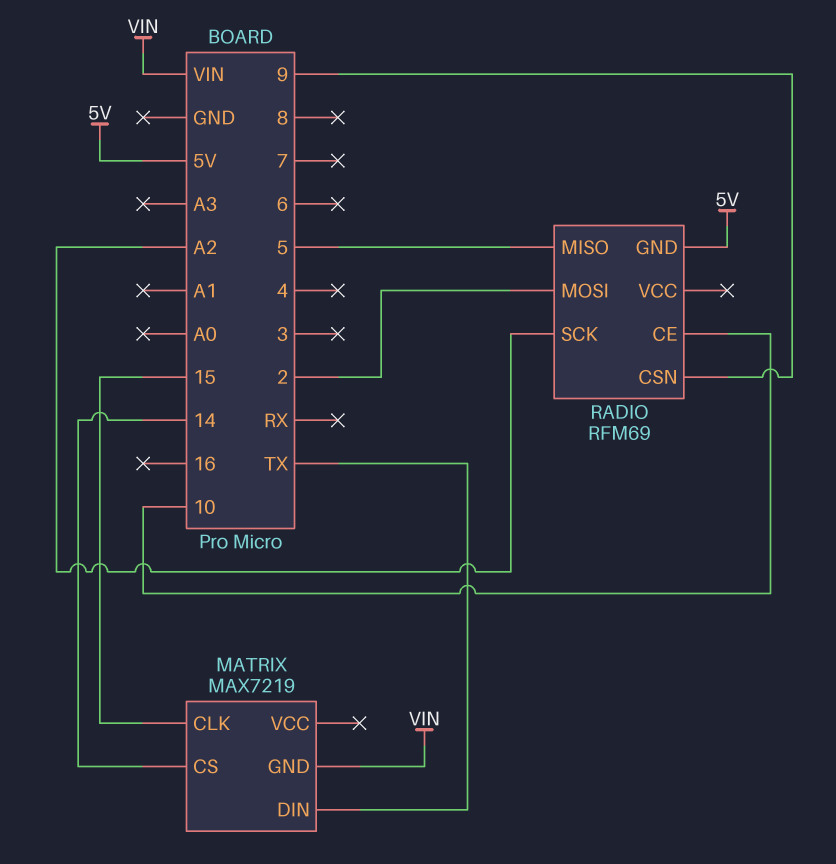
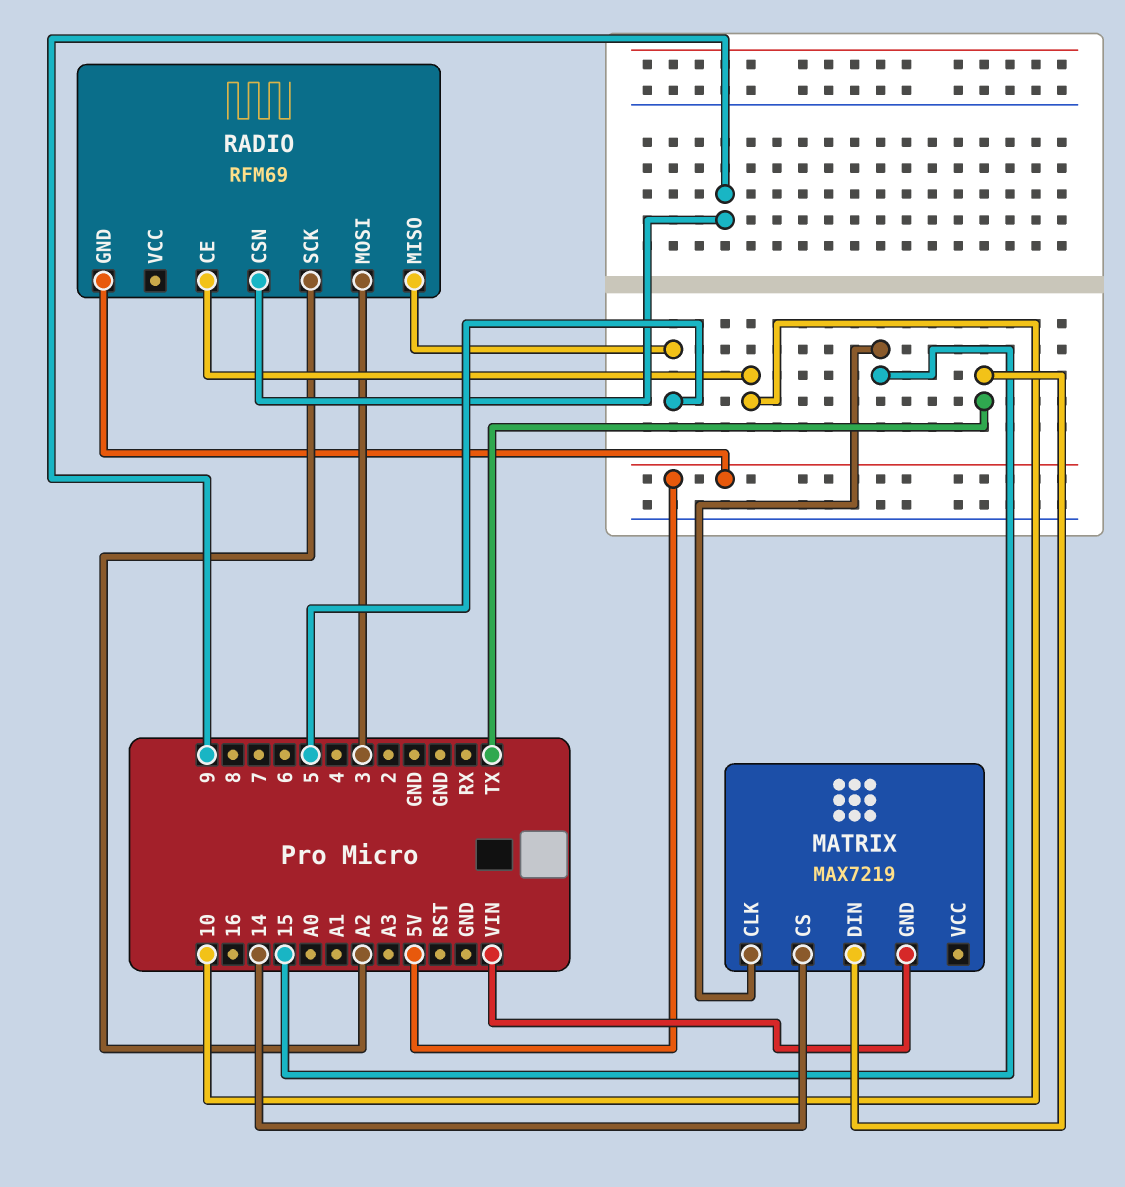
RADIO pin MOSI: 2 -> 3

